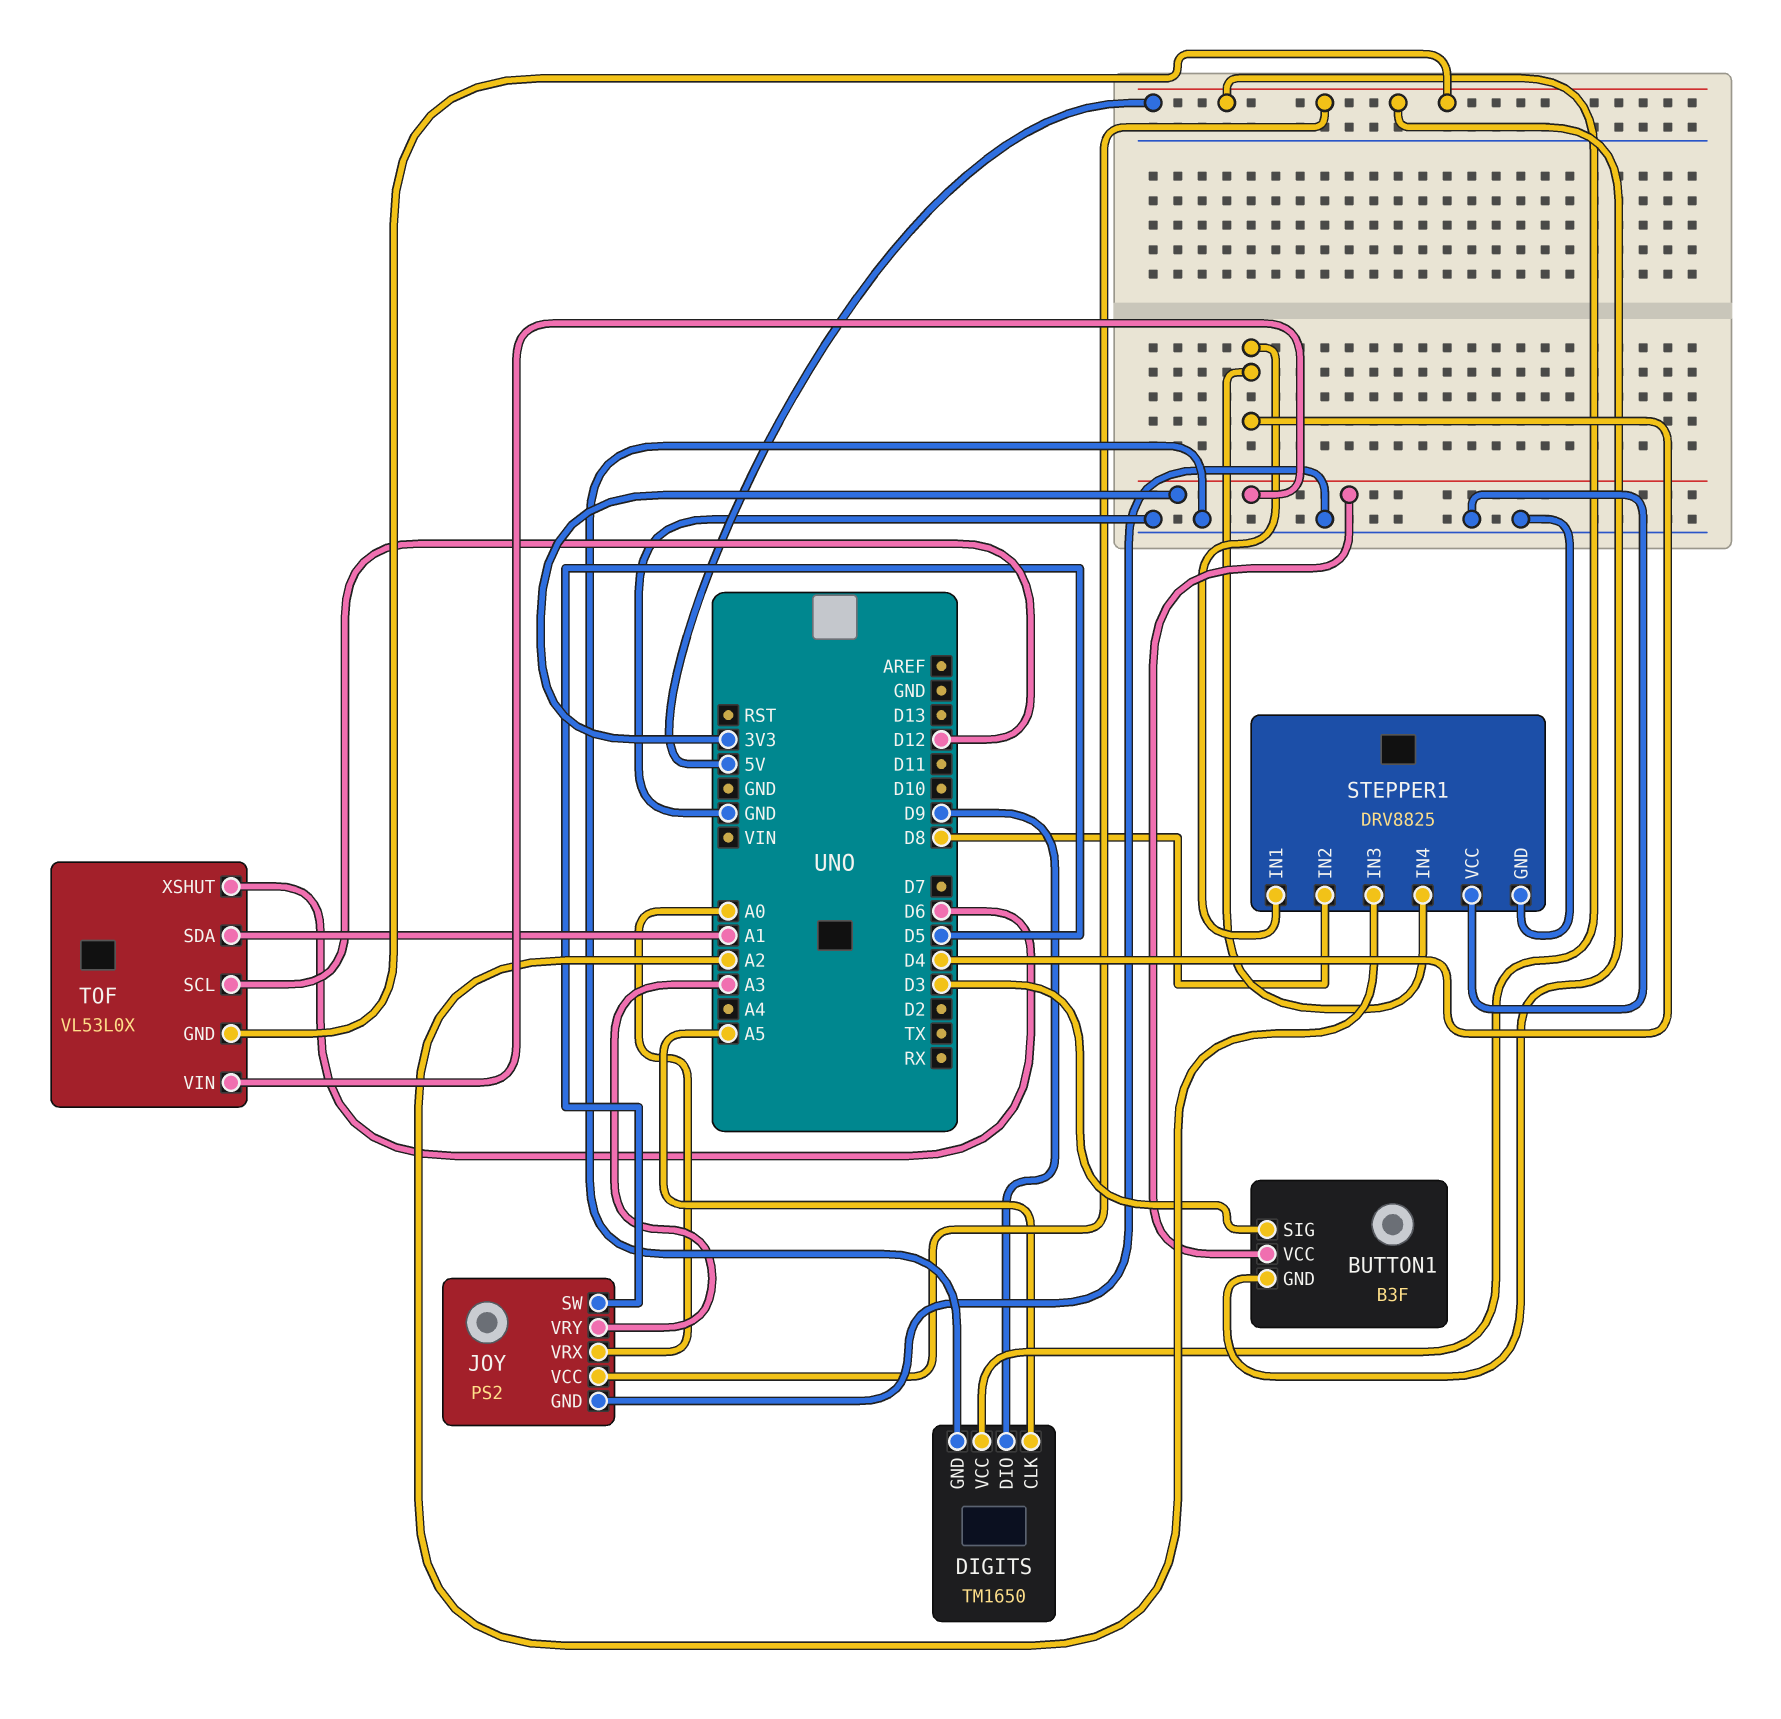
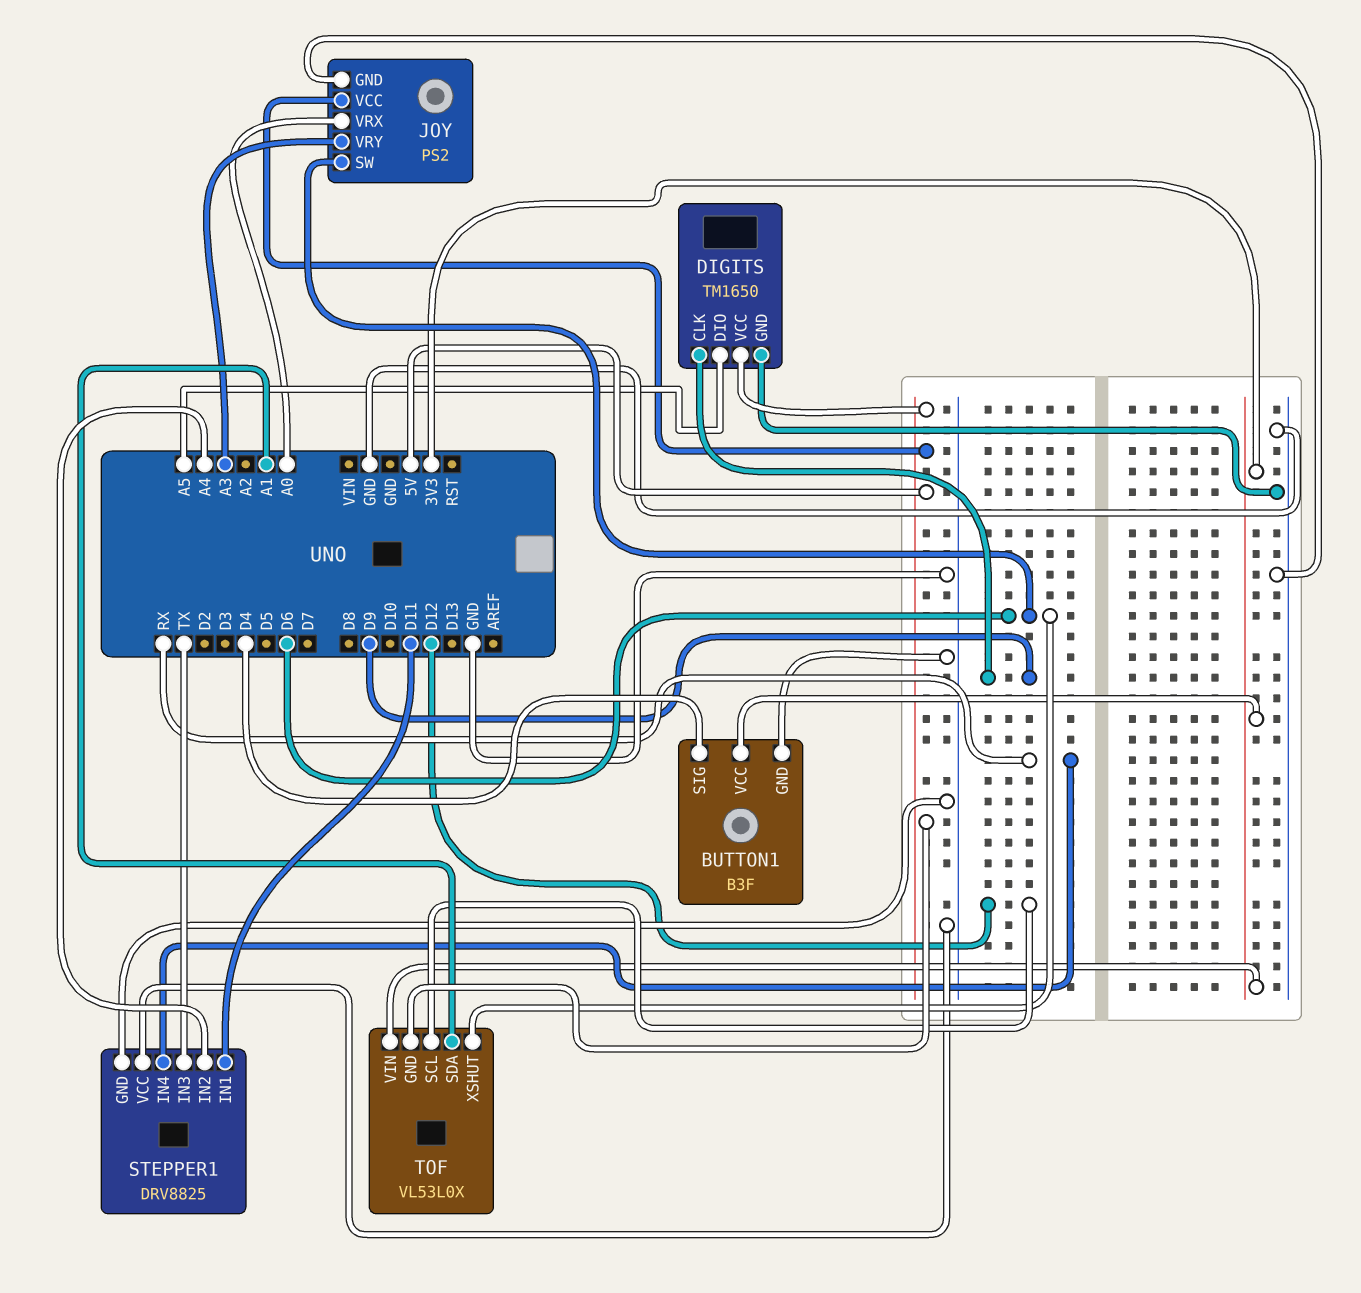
BUTTON1 pin GND: 5V -> GND
BUTTON1 pin SIG: D3 -> D4
DIGITS pin CLK: A5 -> D9
DIGITS pin DIO: D9 -> A5
JOY pin SW: D5 -> D6
STEPPER1 pin IN1: D4 -> D11
STEPPER1 pin IN2: D8 -> A4
STEPPER1 pin IN3: A2 -> TX
STEPPER1 pin IN4: D4 -> RX

